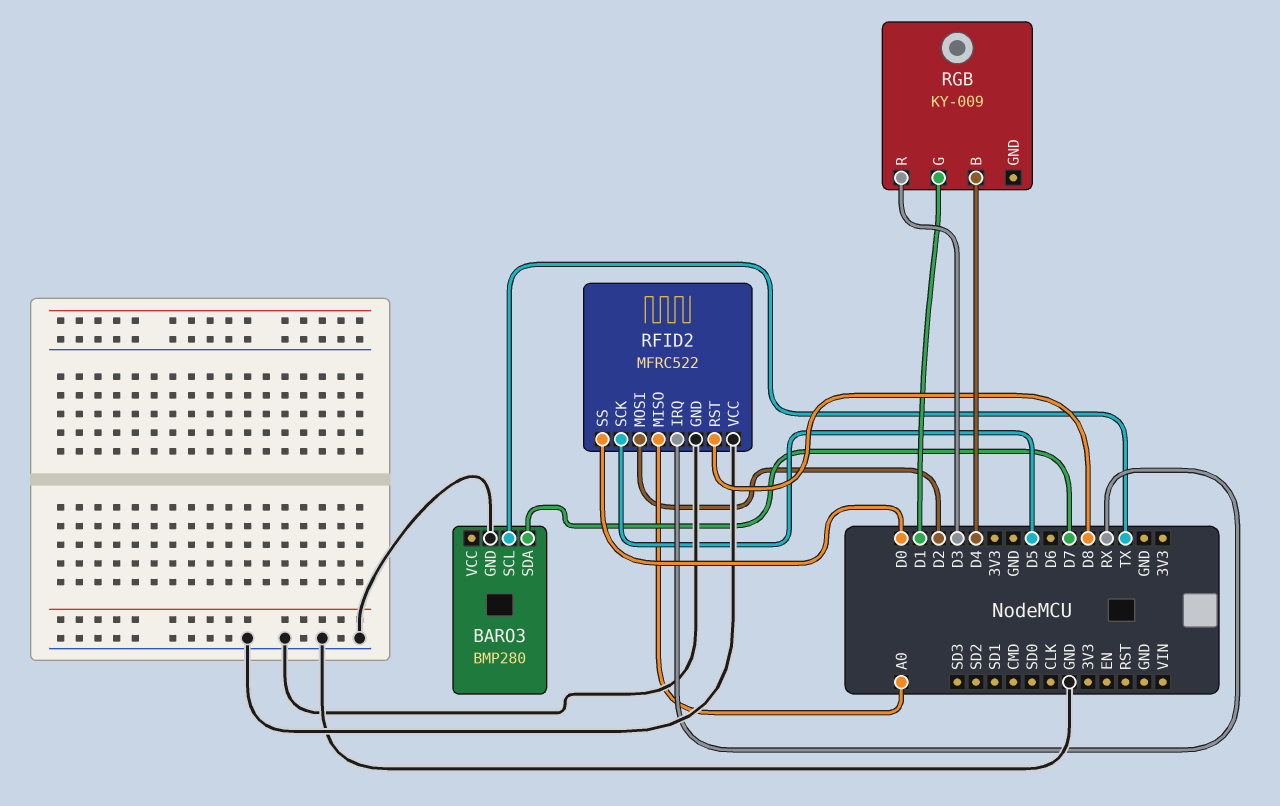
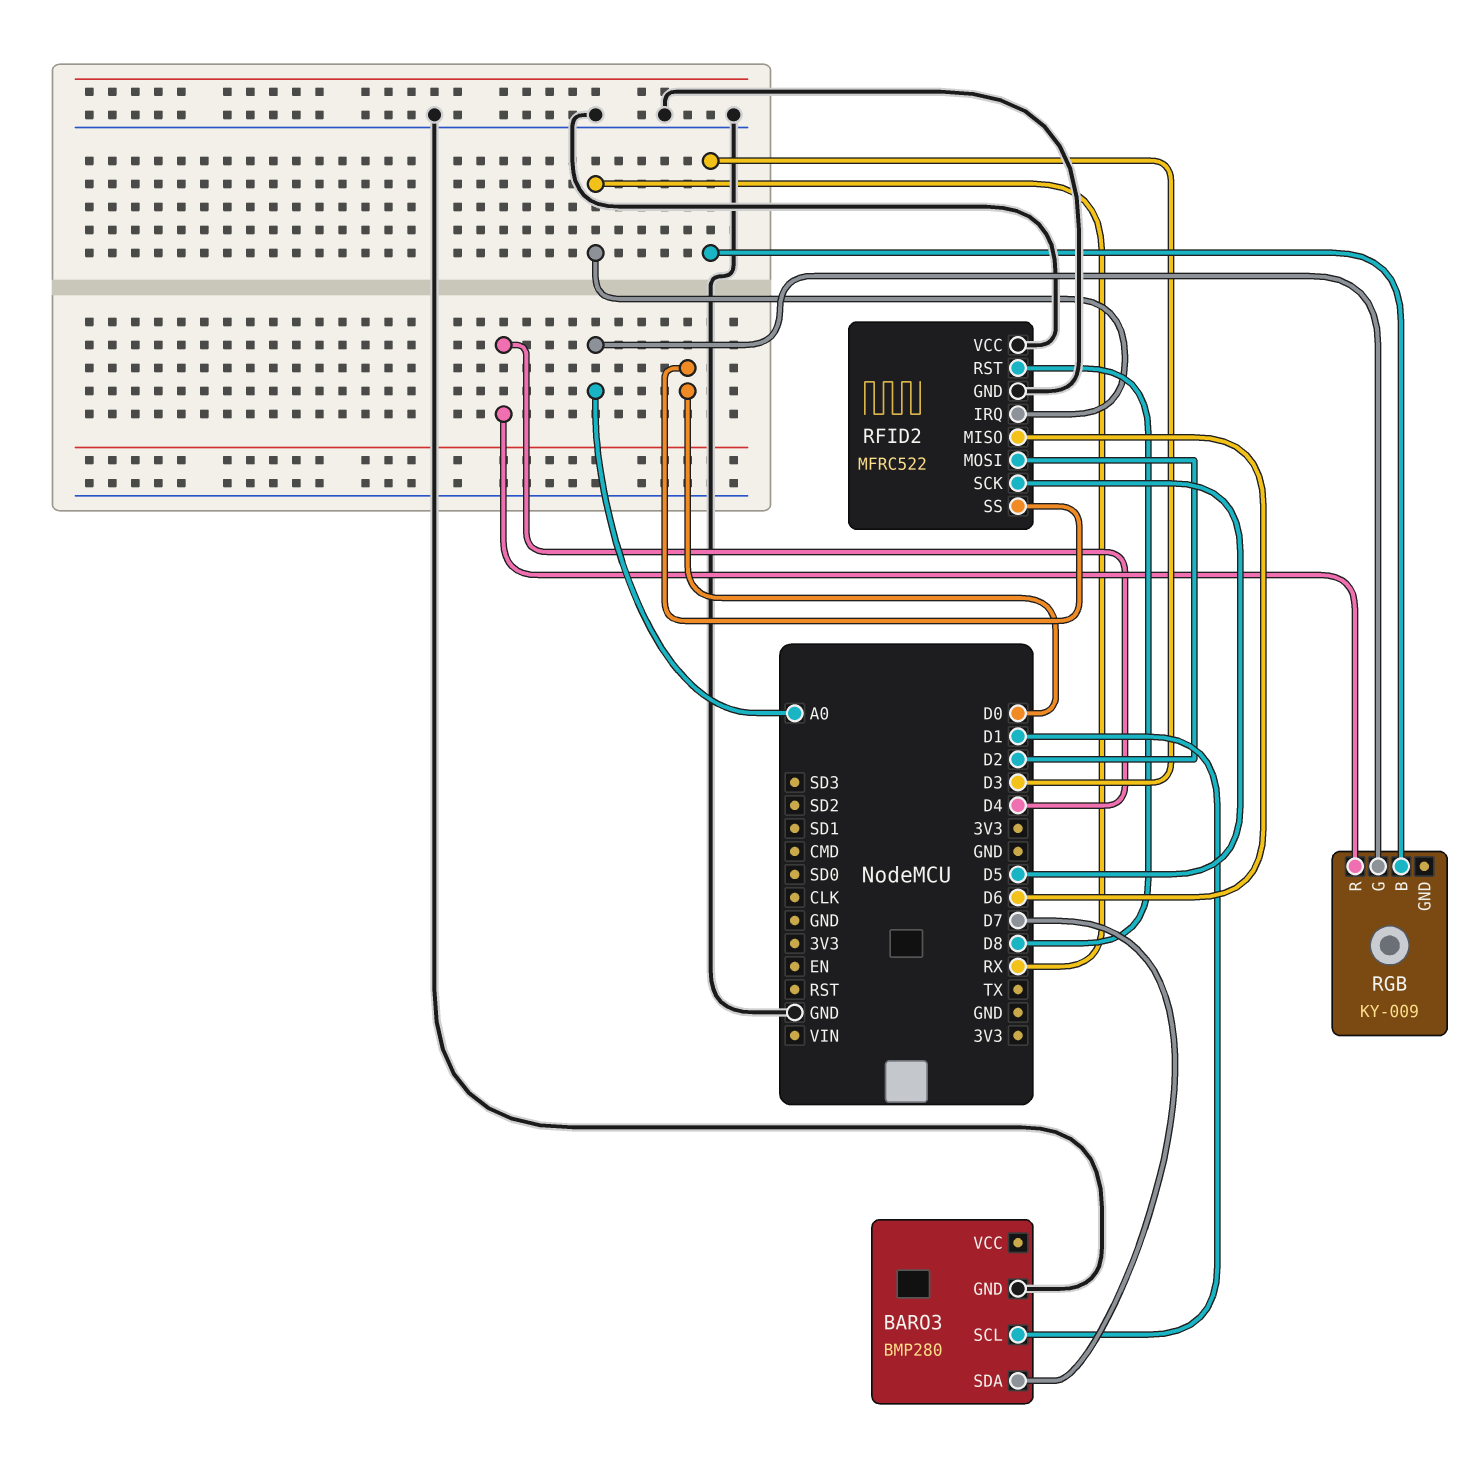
BARO3 pin SCL: TX -> D1
RFID2 pin MISO: A0 -> D6
RGB pin B: D4 -> D3
RGB pin G: D1 -> A0
RGB pin R: D3 -> D4

